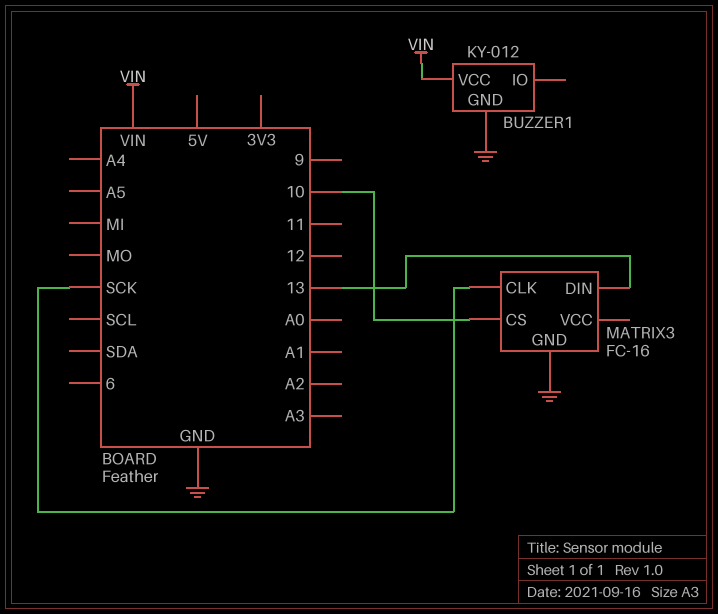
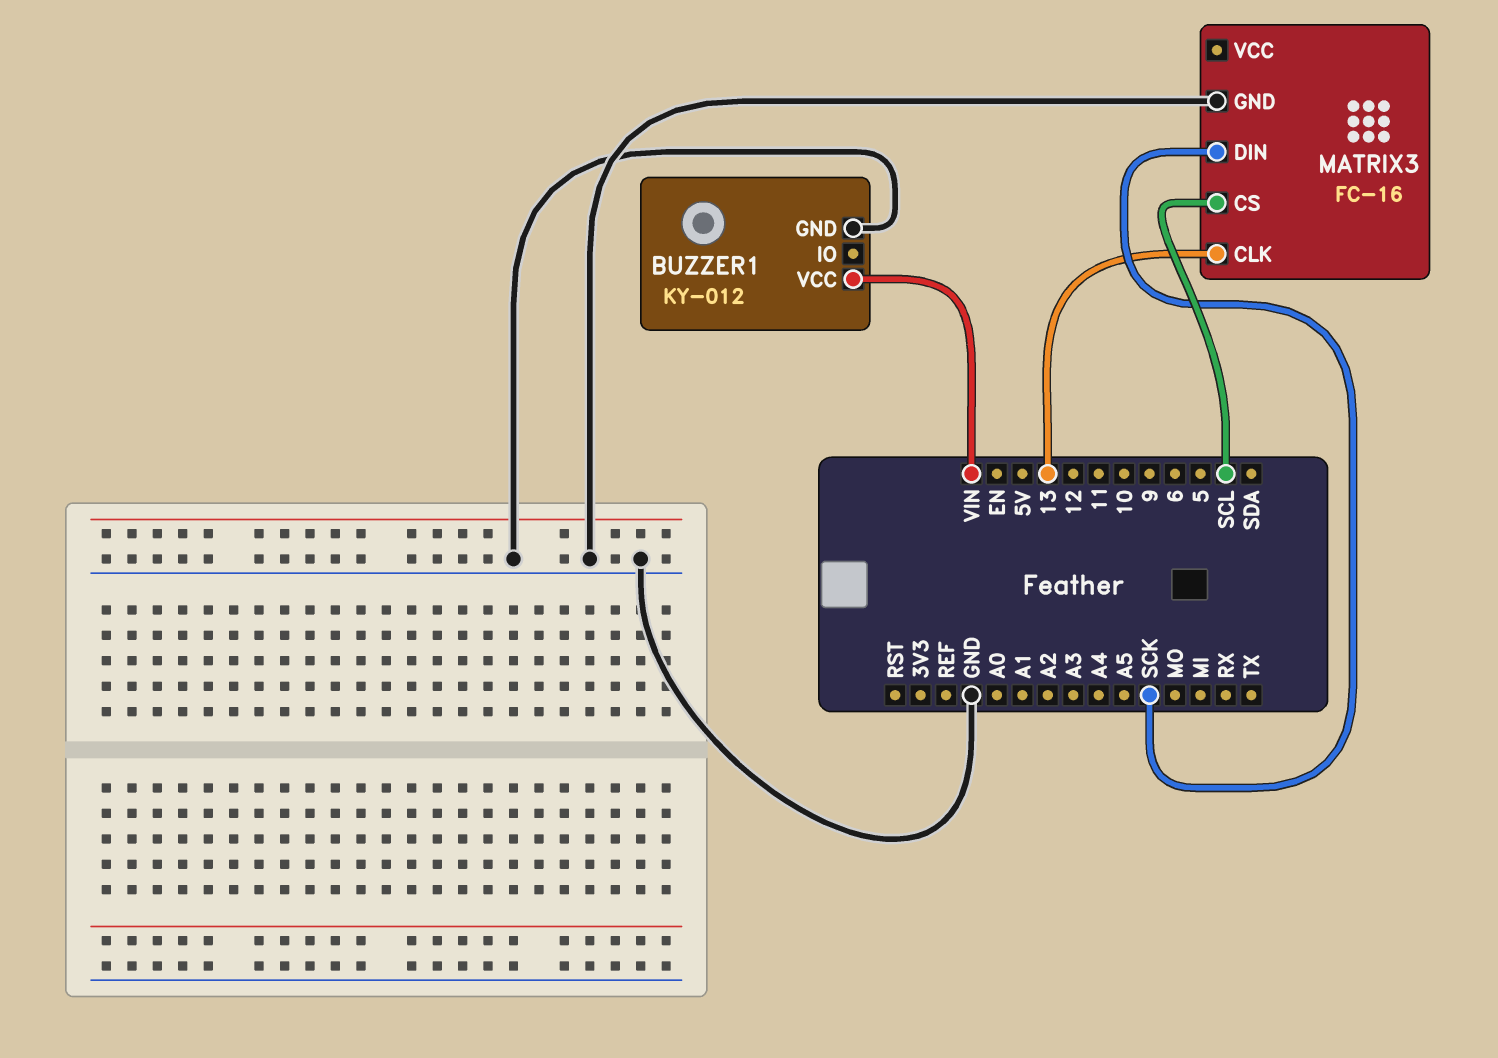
MATRIX3 pin CLK: SCK -> 13
MATRIX3 pin CS: 10 -> SCL
MATRIX3 pin DIN: 13 -> SCK

